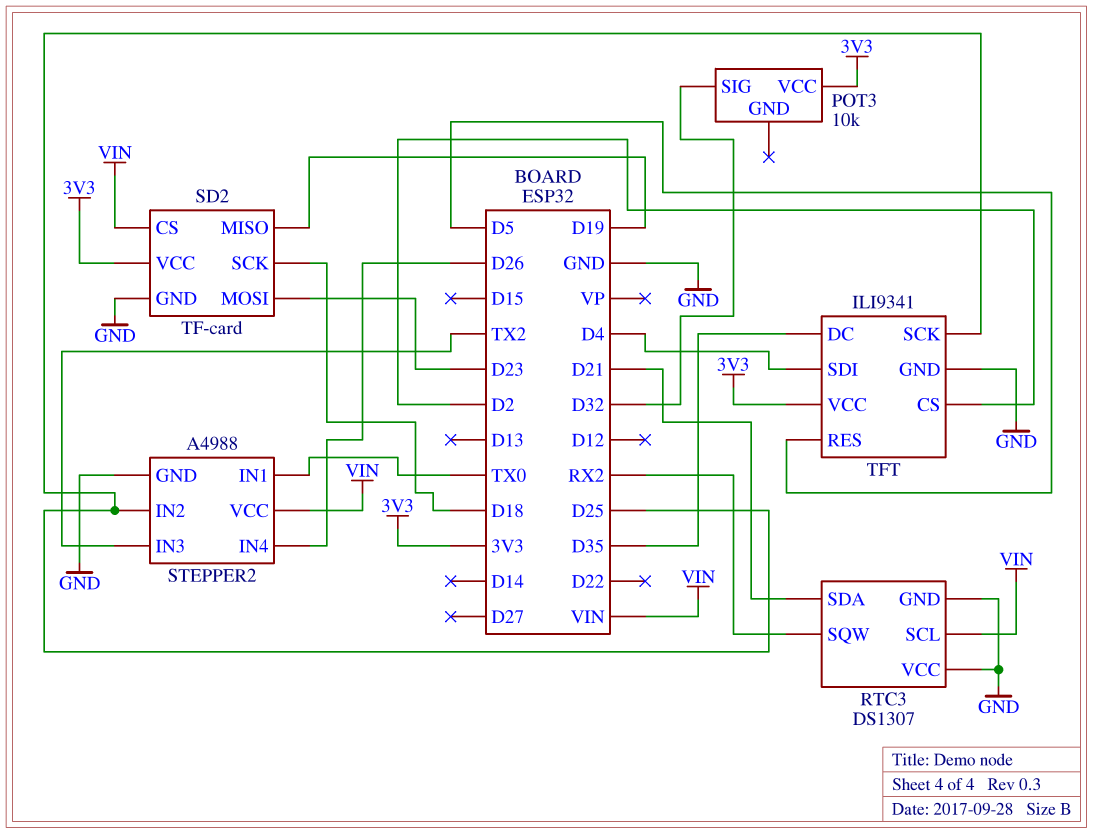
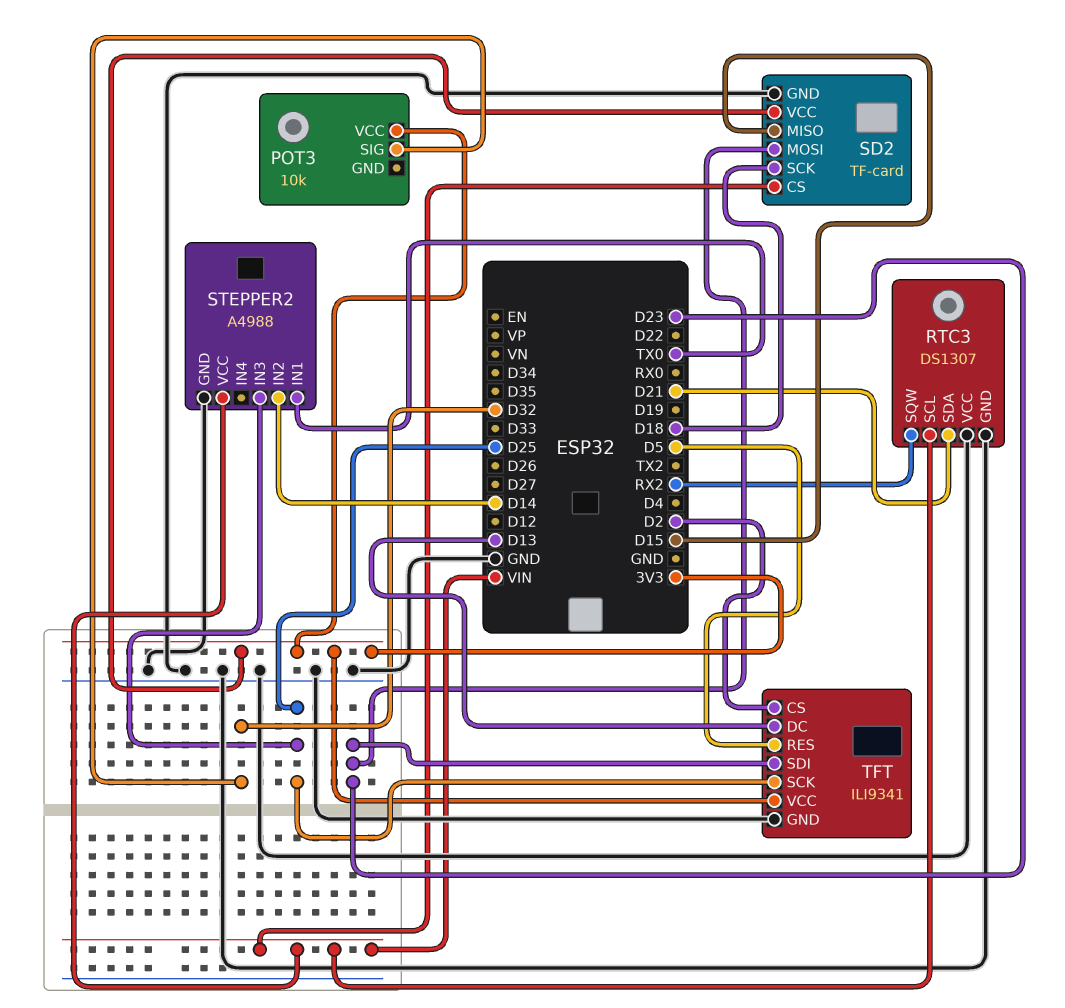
SD2 pin MISO: D19 -> D15
STEPPER2 pin IN2: D25 -> D14
STEPPER2 pin IN3: TX2 -> D25
STEPPER2 pin IN4: D26 -> none
TFT pin DC: D35 -> D13
TFT pin SDI: D4 -> D23

